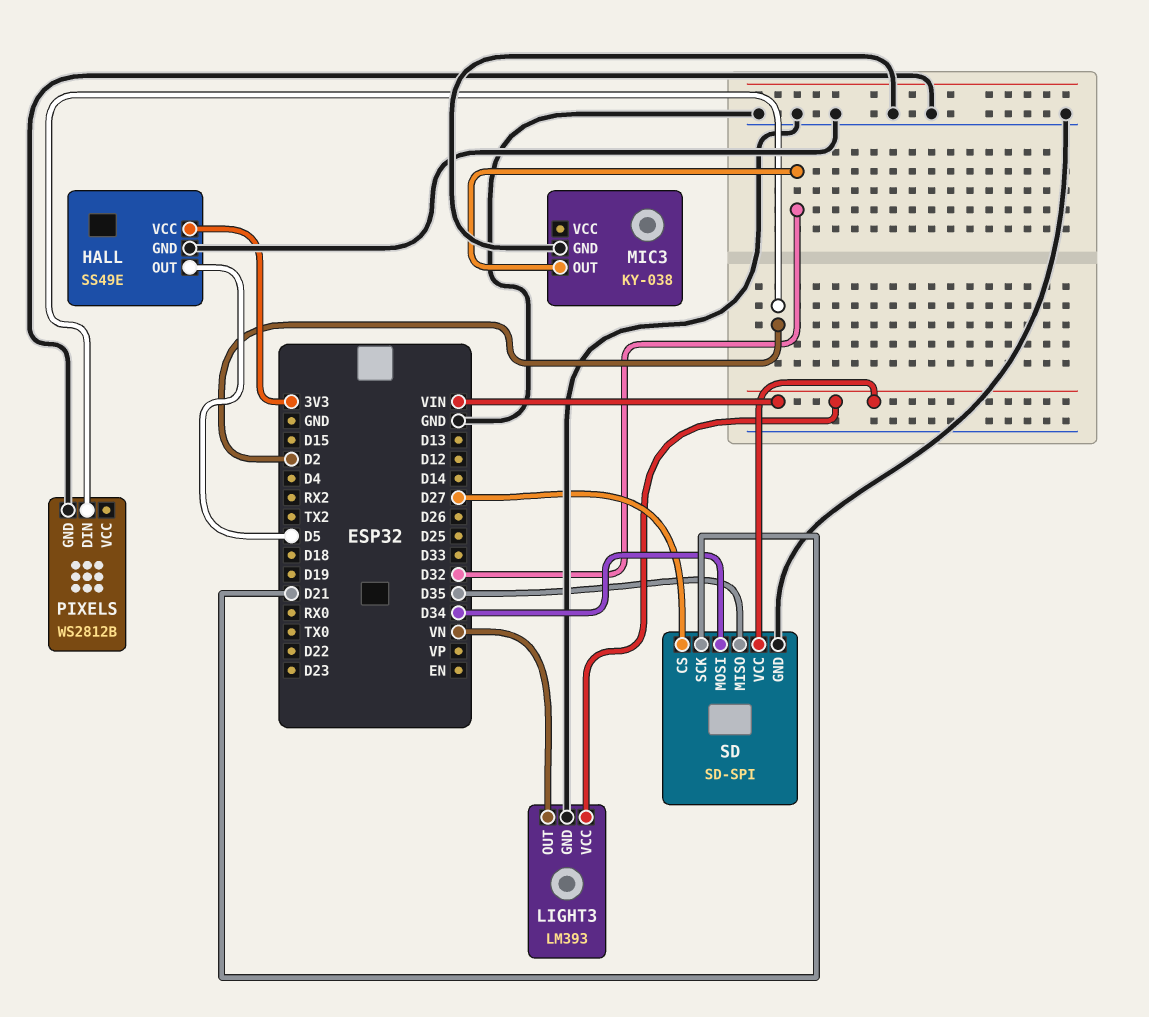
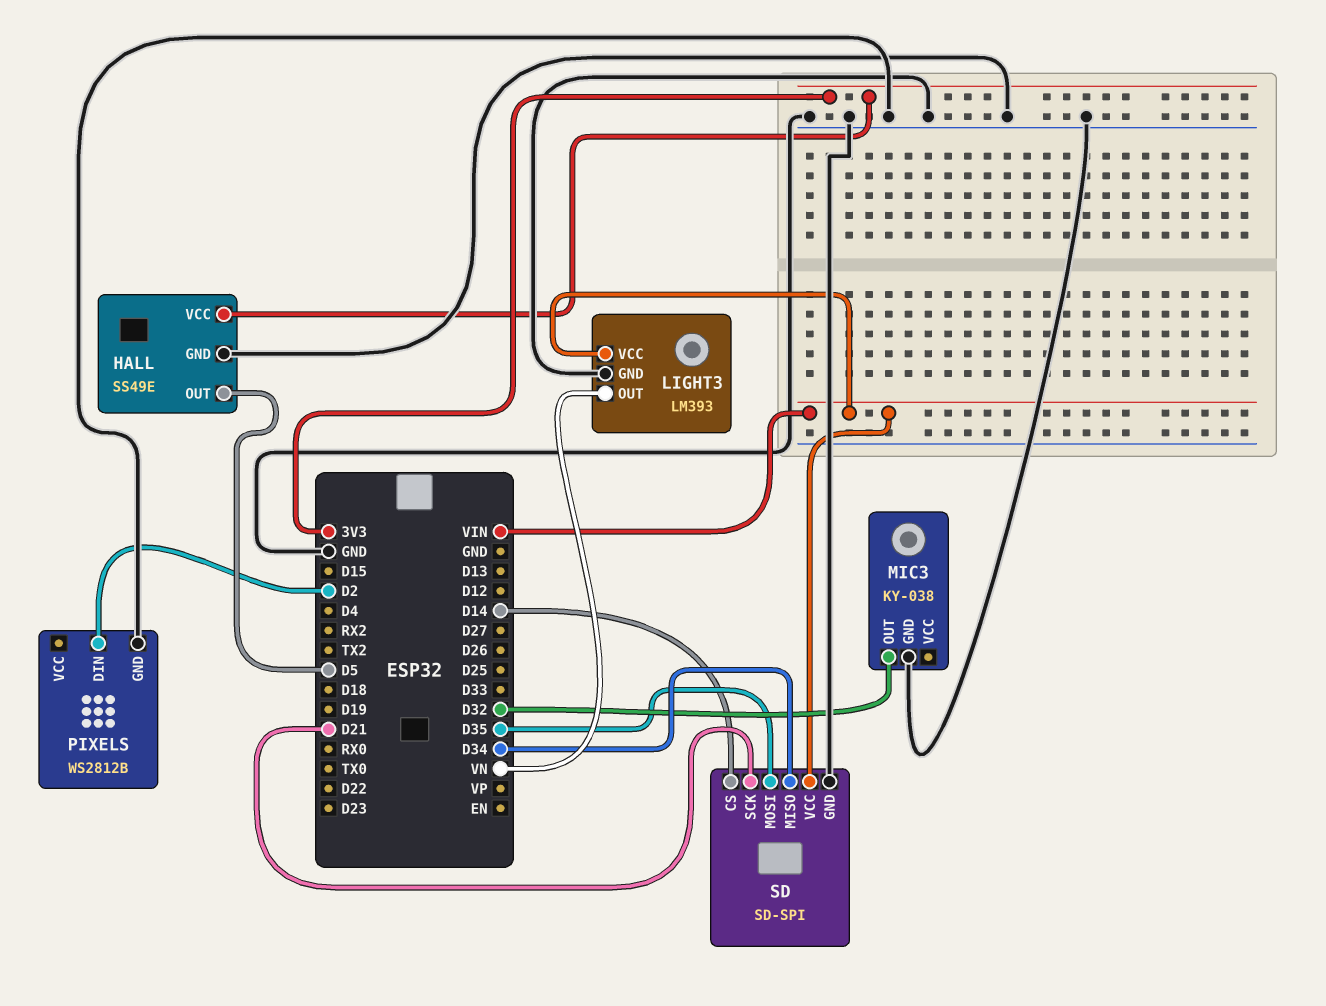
SD pin CS: D27 -> D14
SD pin MISO: D35 -> D34
SD pin MOSI: D34 -> D35

